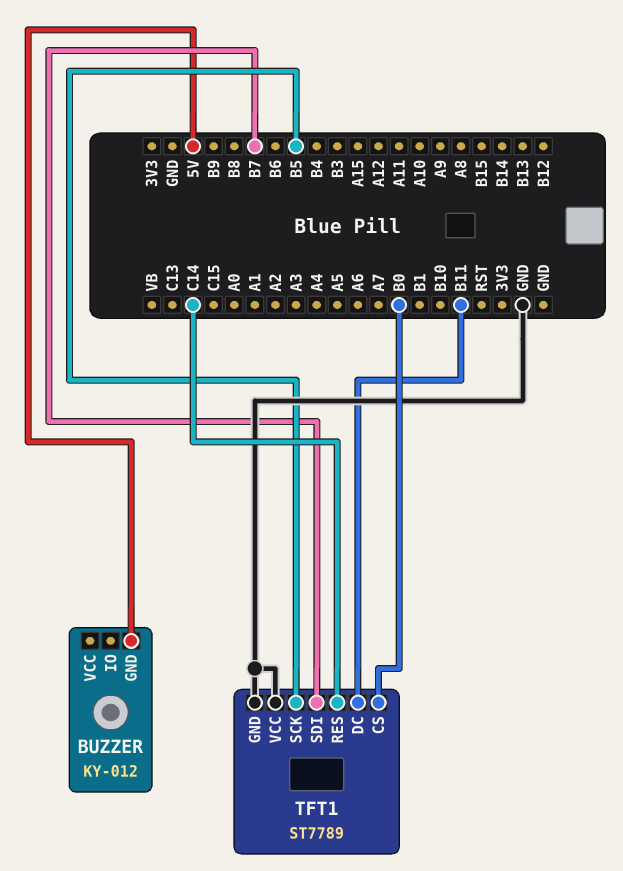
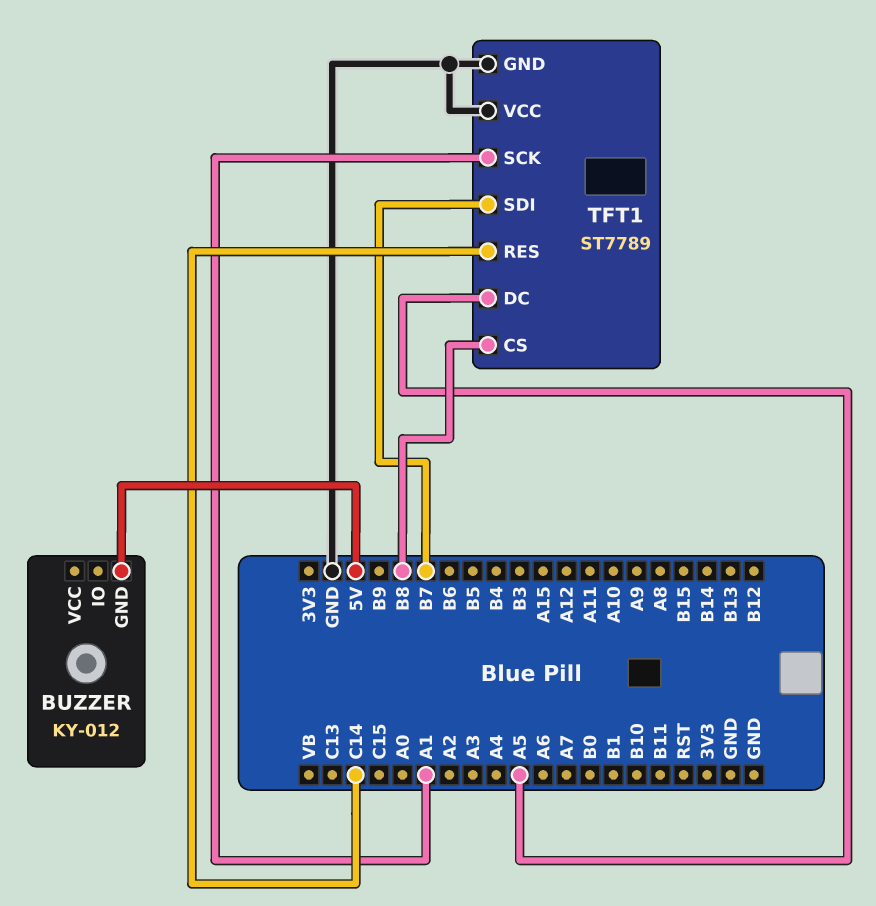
TFT1 pin CS: B0 -> B8
TFT1 pin DC: B11 -> A5
TFT1 pin SCK: B5 -> A1

